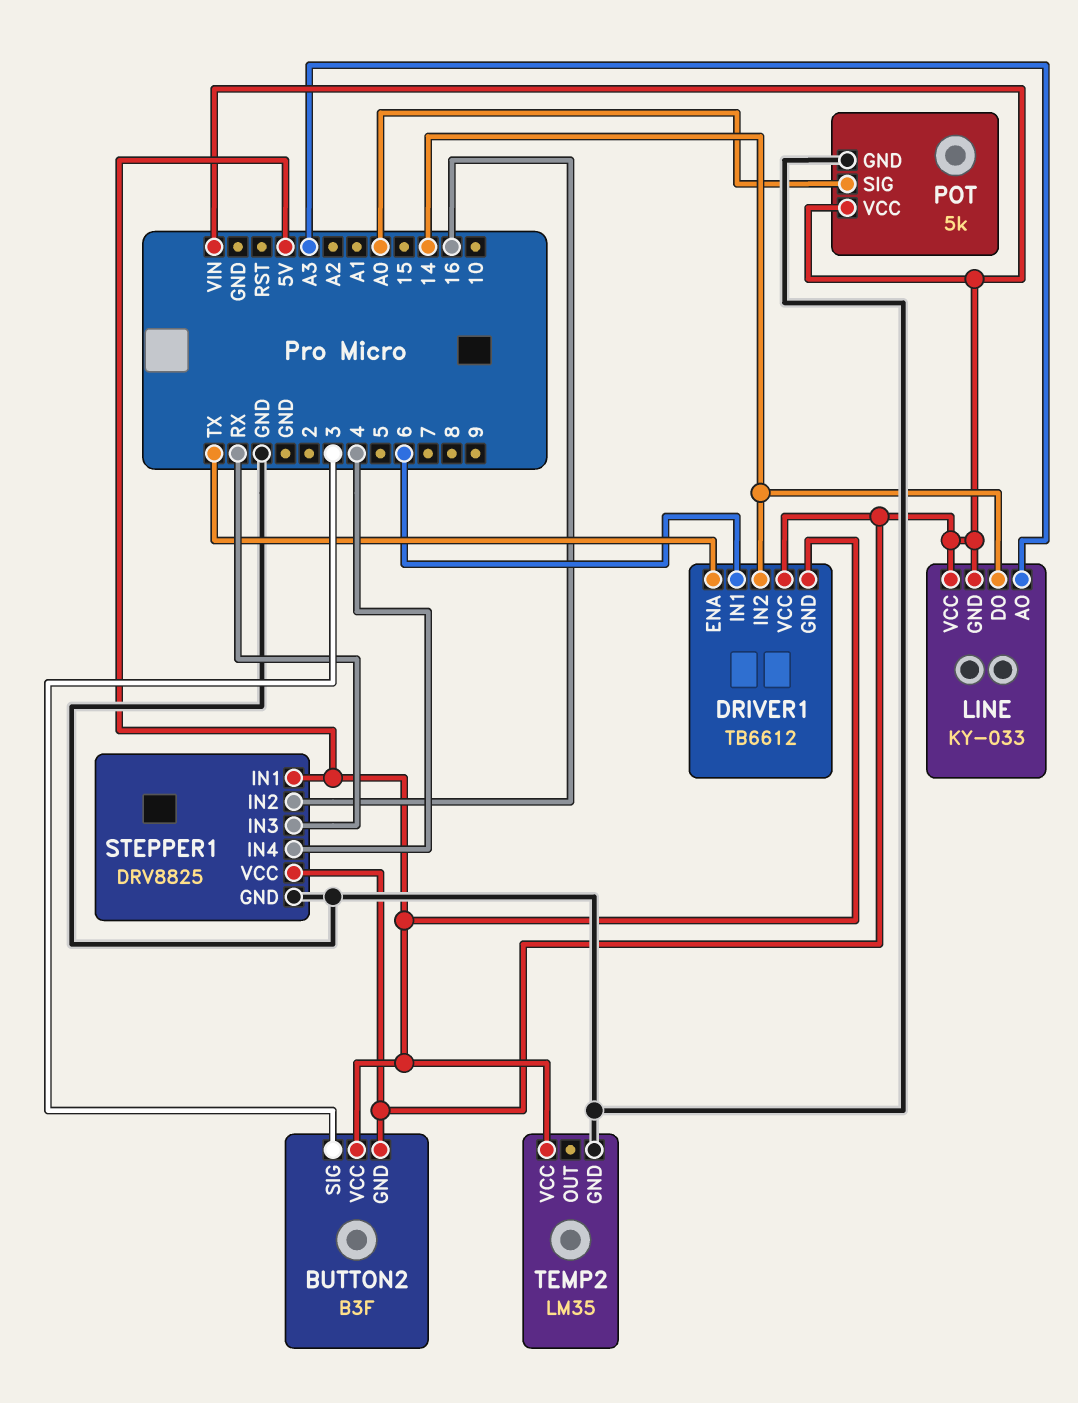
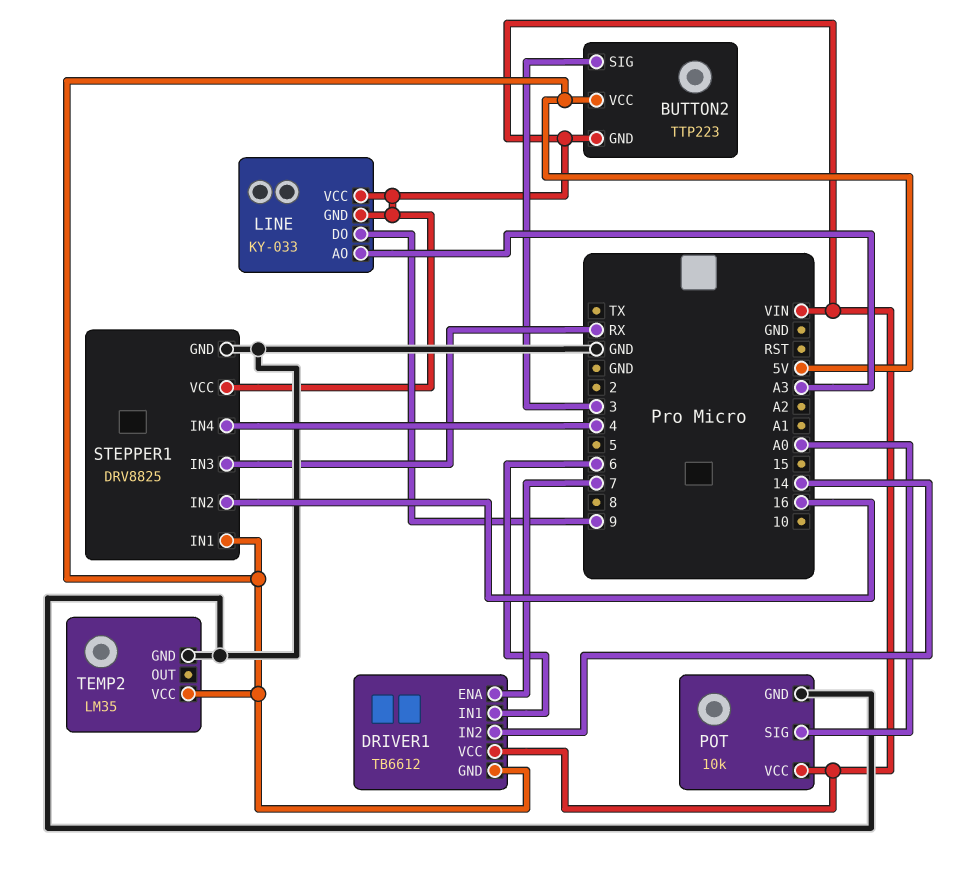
BUTTON2: B3F -> TTP223
DRIVER1 pin ENA: TX -> 7
LINE pin DO: 14 -> 9
POT: 5k -> 10k

